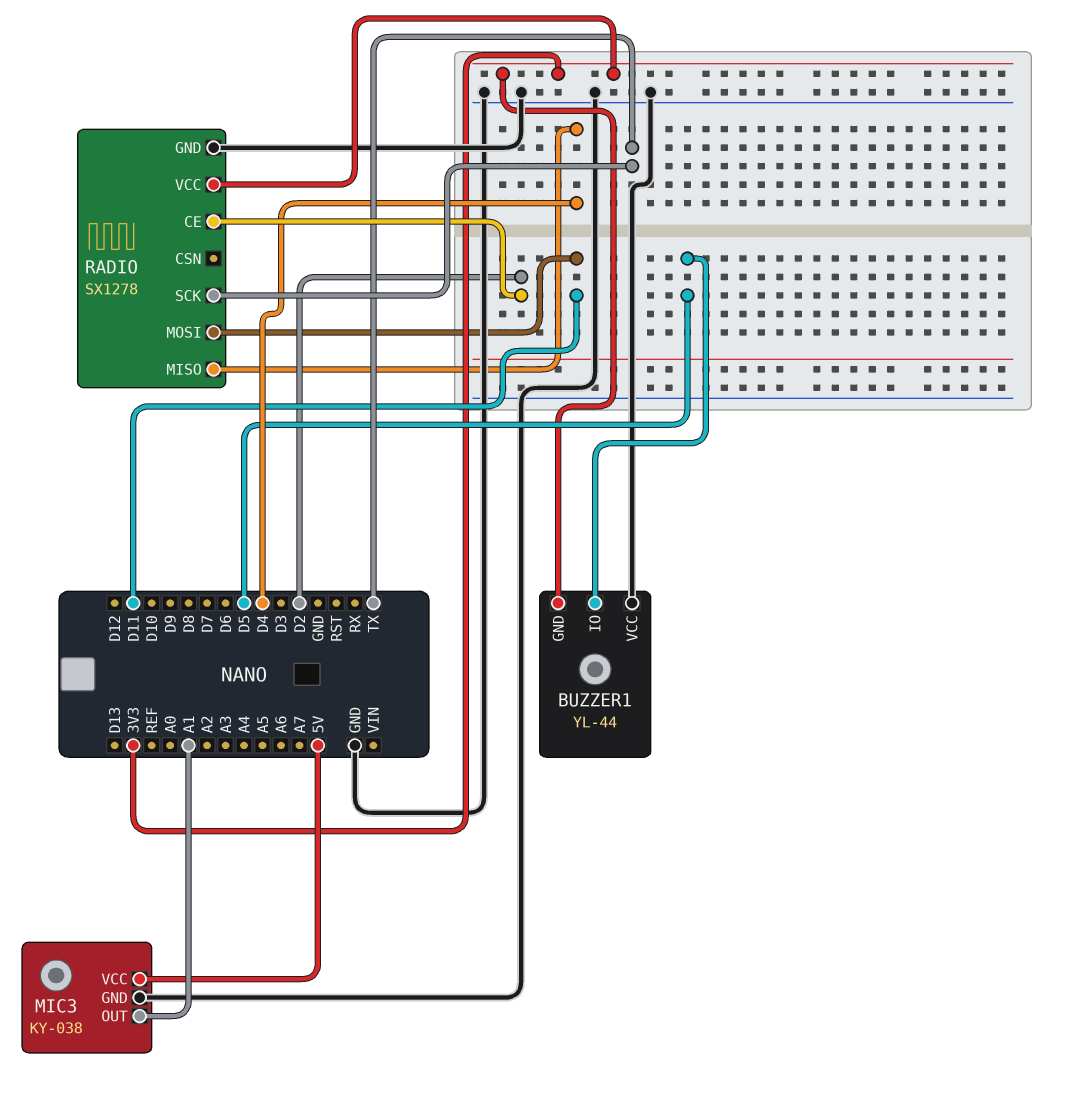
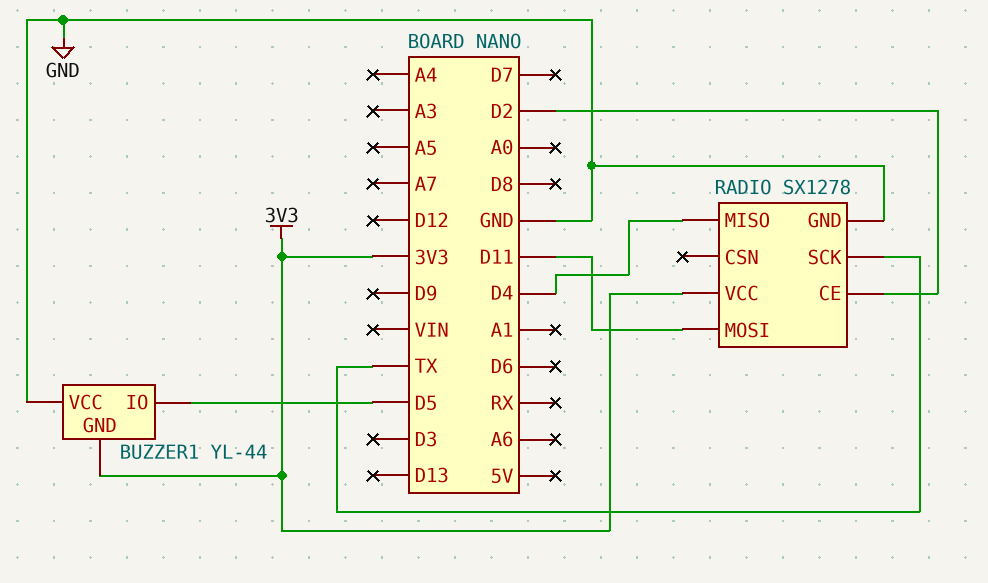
MIC3: KY-038 -> none
MIC3 pin GND: GND -> none
MIC3 pin OUT: A1 -> none
MIC3 pin VCC: 5V -> none

